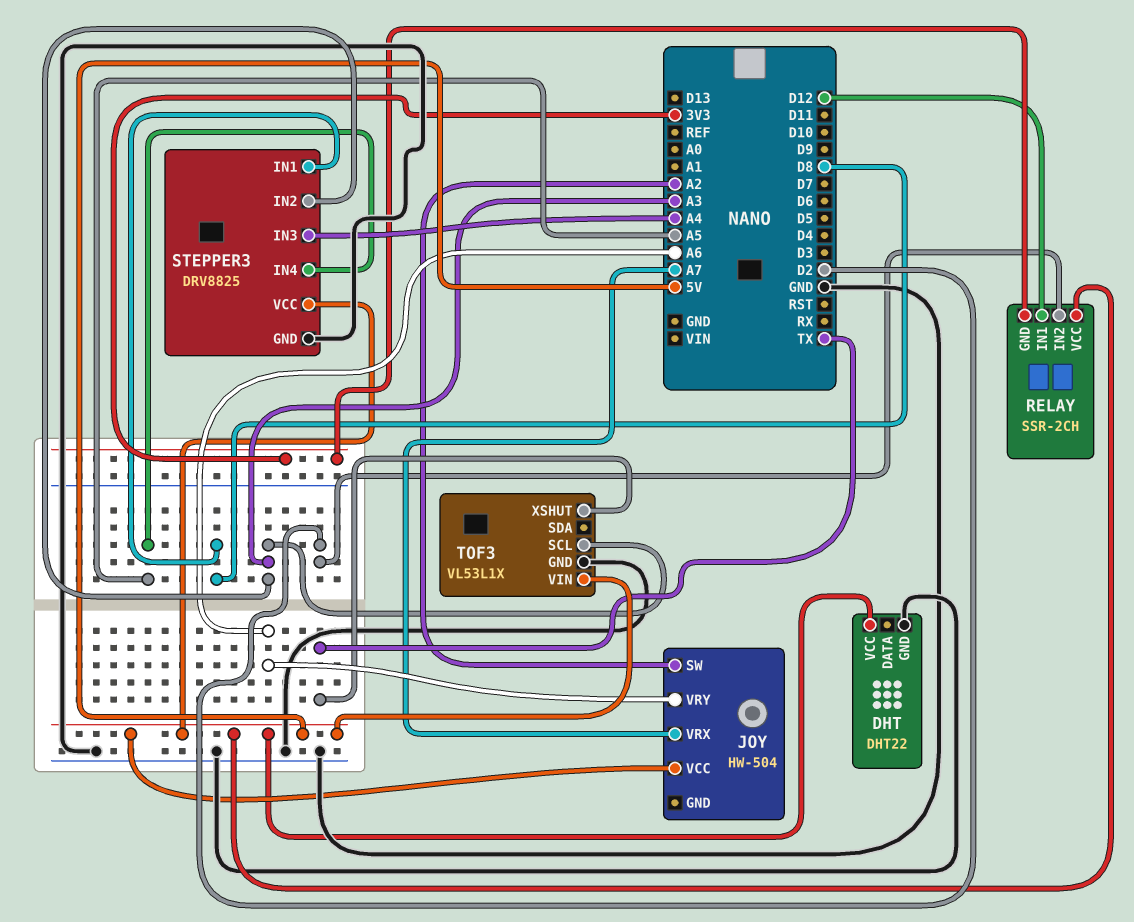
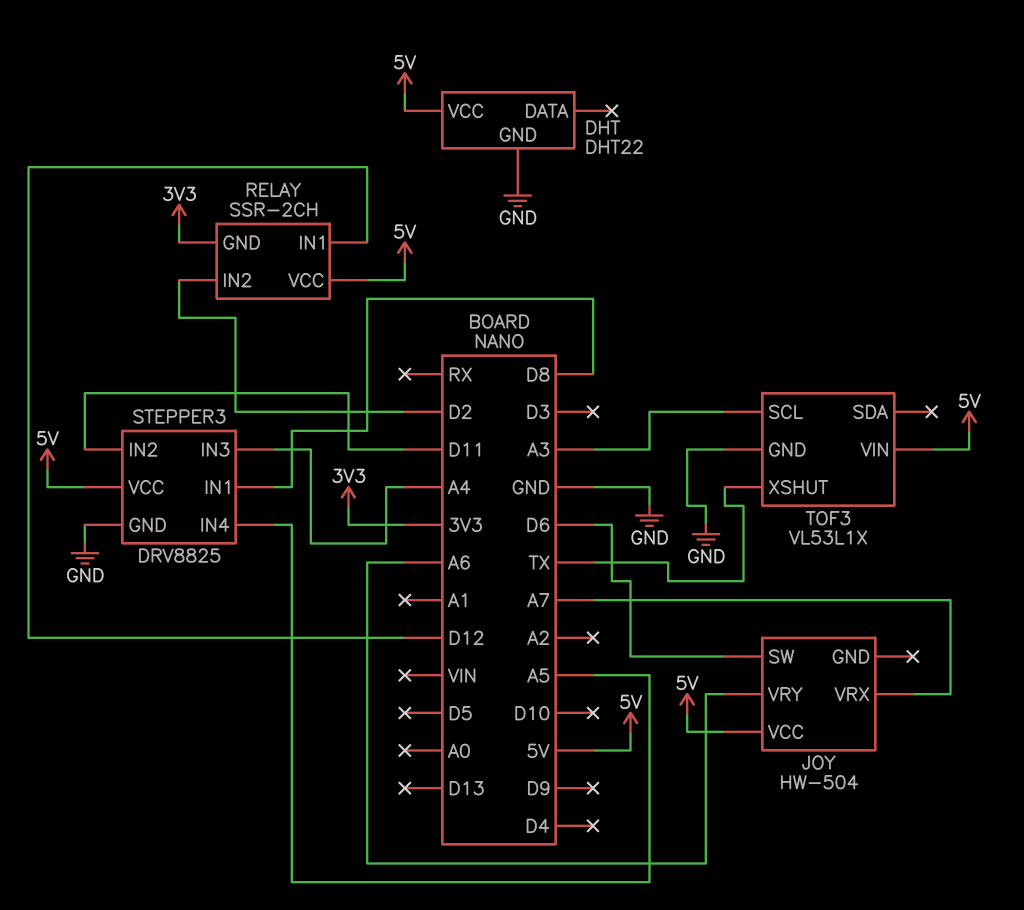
JOY pin SW: A2 -> D6
STEPPER3 pin IN2: A3 -> D11

